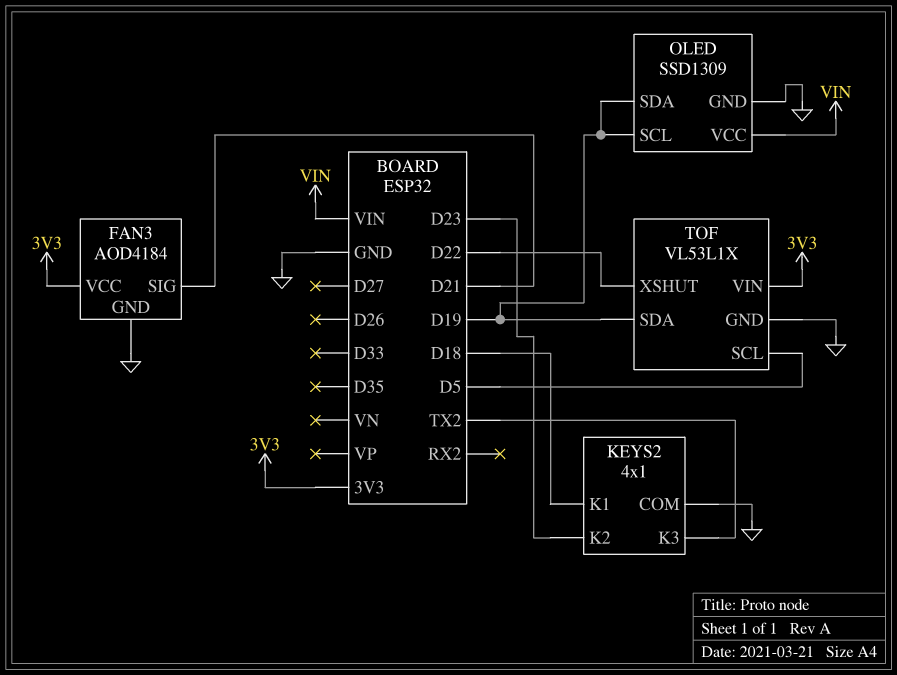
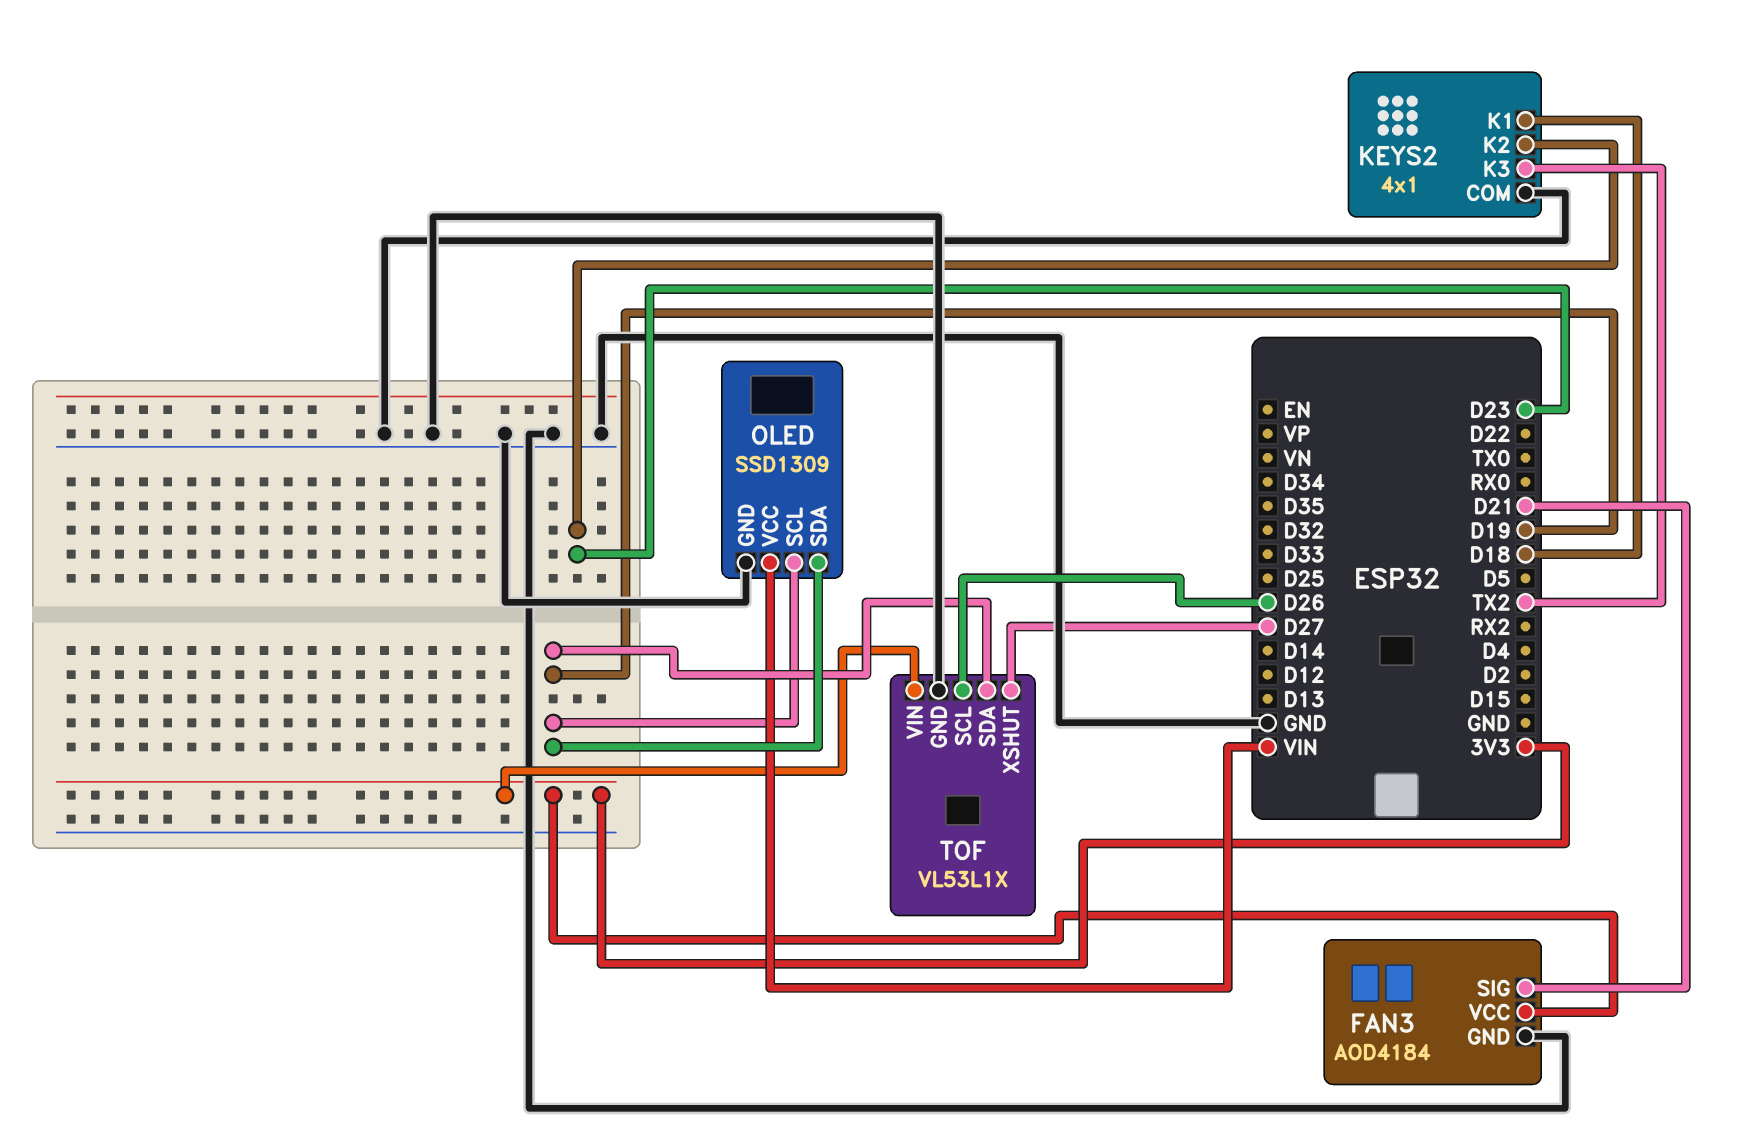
TOF pin SCL: D5 -> D26
TOF pin XSHUT: D22 -> D27

